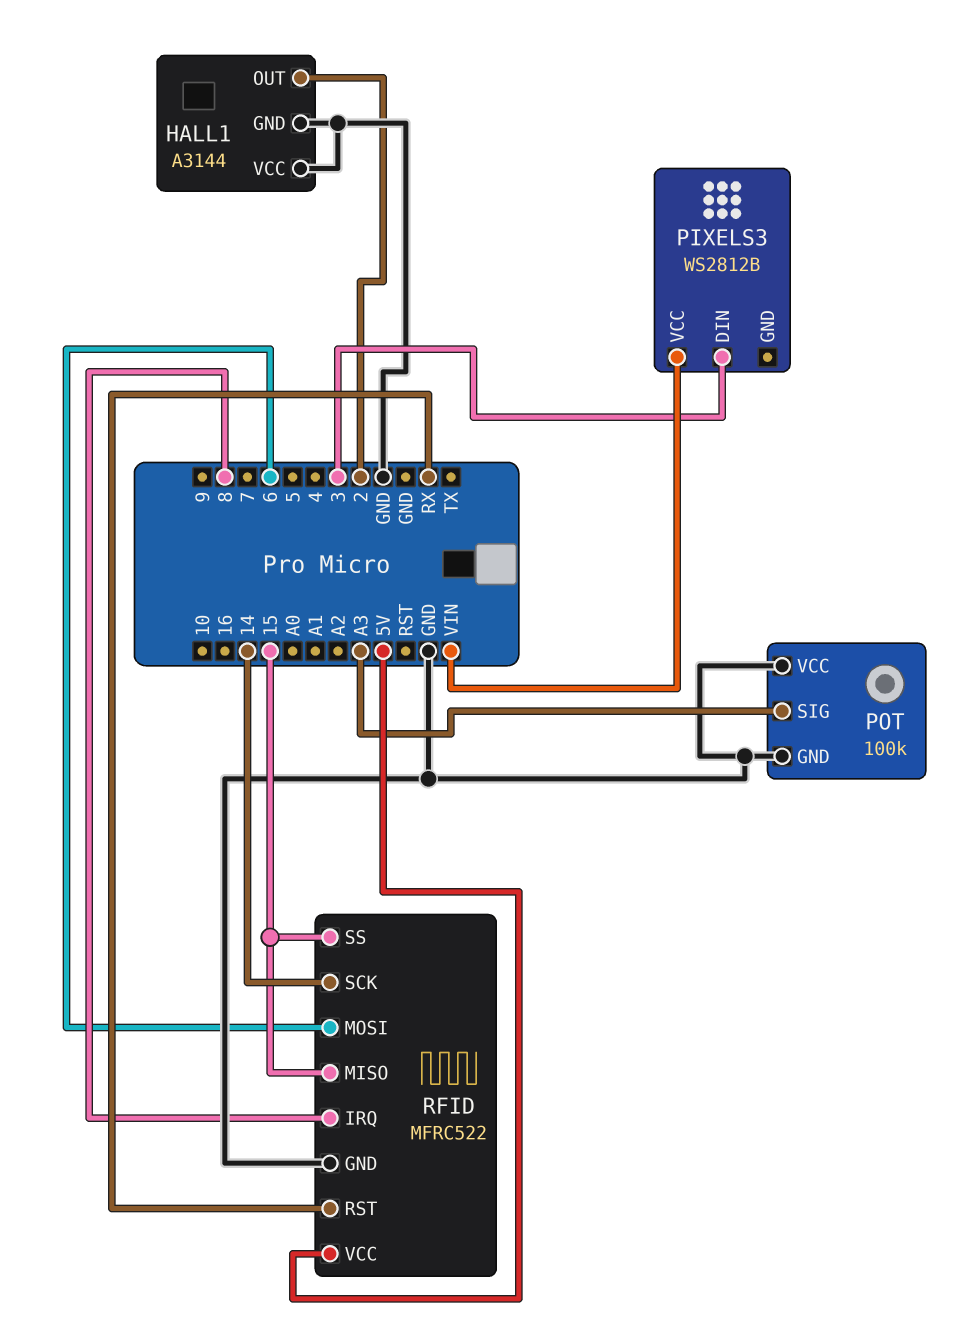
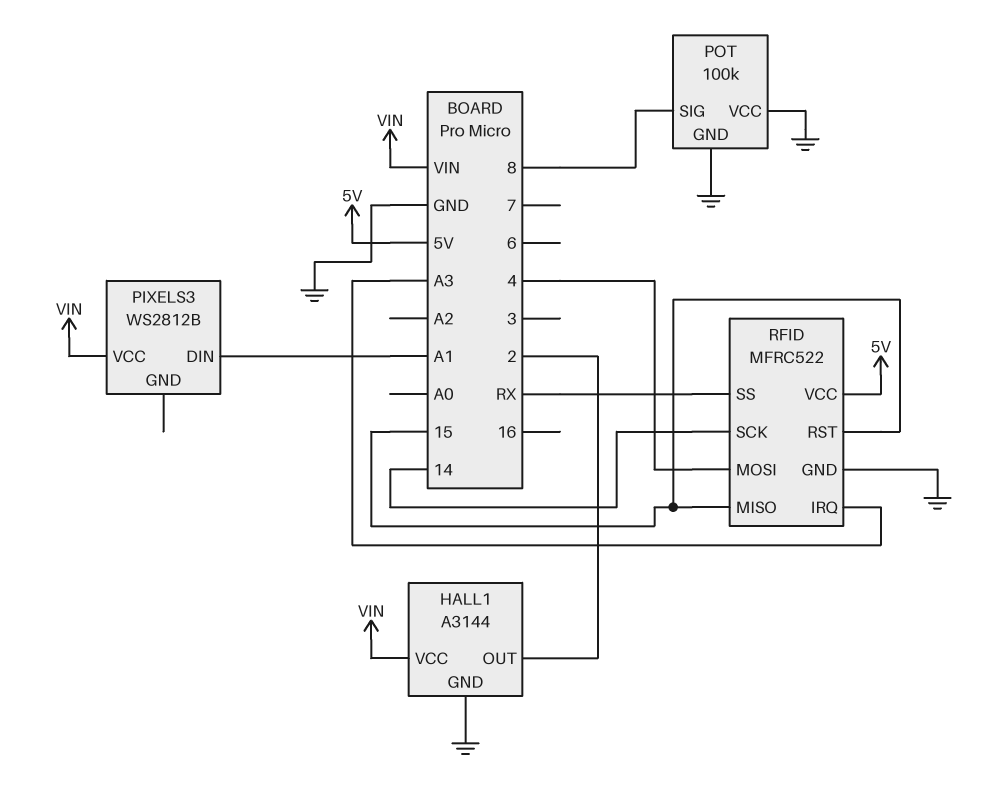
HALL1 pin VCC: GND -> VIN
PIXELS3 pin DIN: 3 -> A1
POT pin SIG: A3 -> 8
RFID pin IRQ: 8 -> A3
RFID pin MOSI: 6 -> 4
RFID pin RST: RX -> 15
RFID pin SS: 15 -> RX

